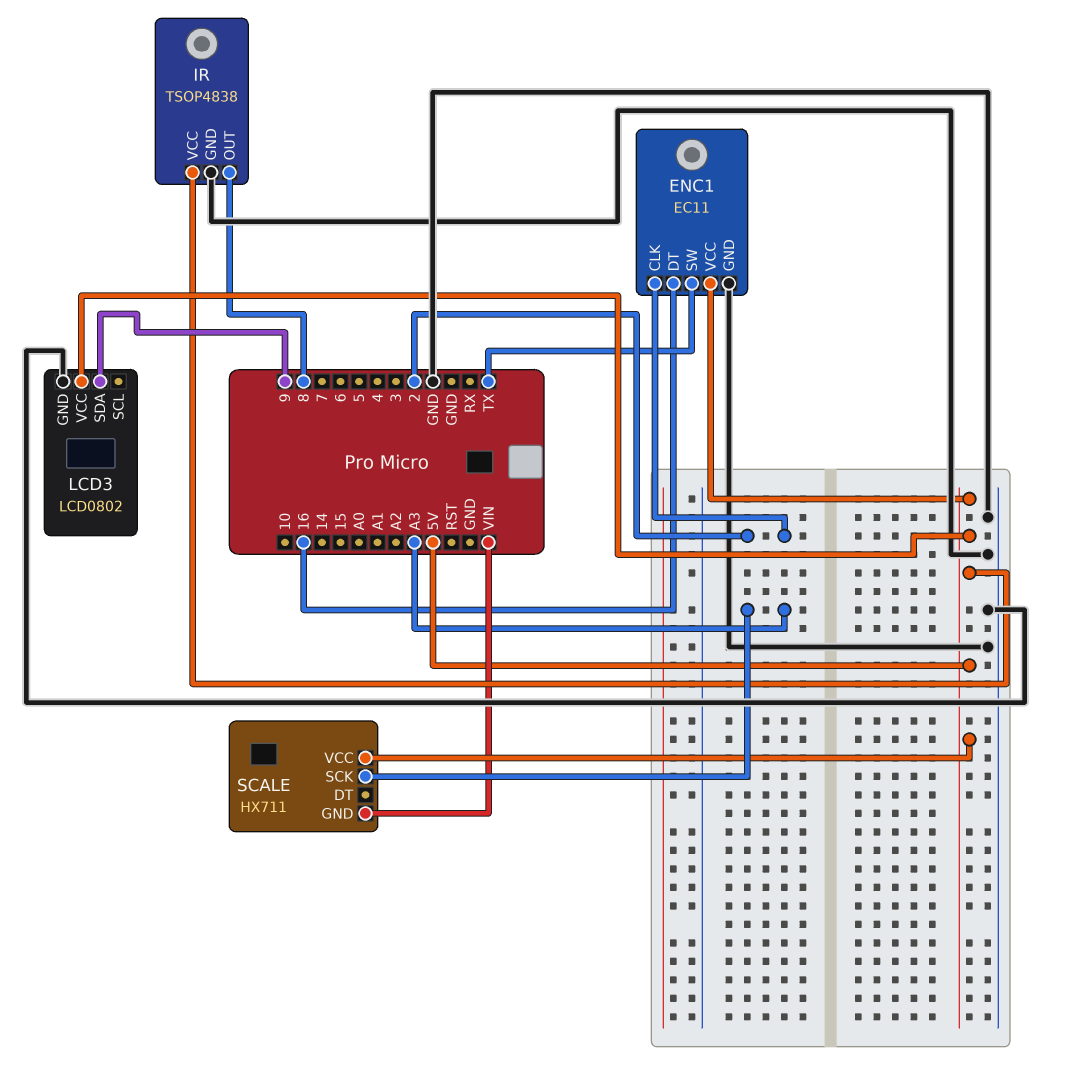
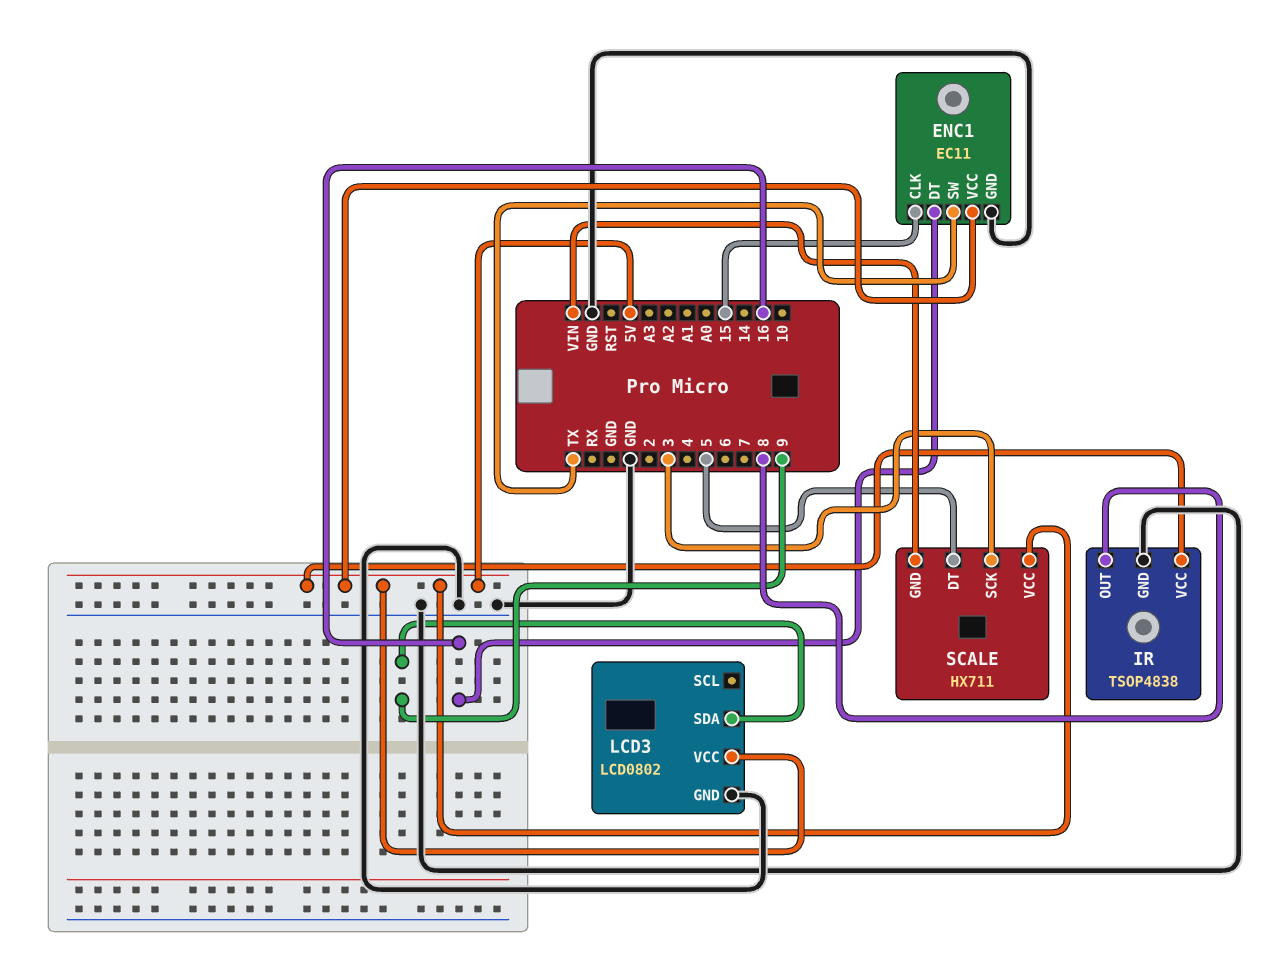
ENC1 pin CLK: 2 -> 15
SCALE pin DT: none -> 5
SCALE pin SCK: A3 -> 3

